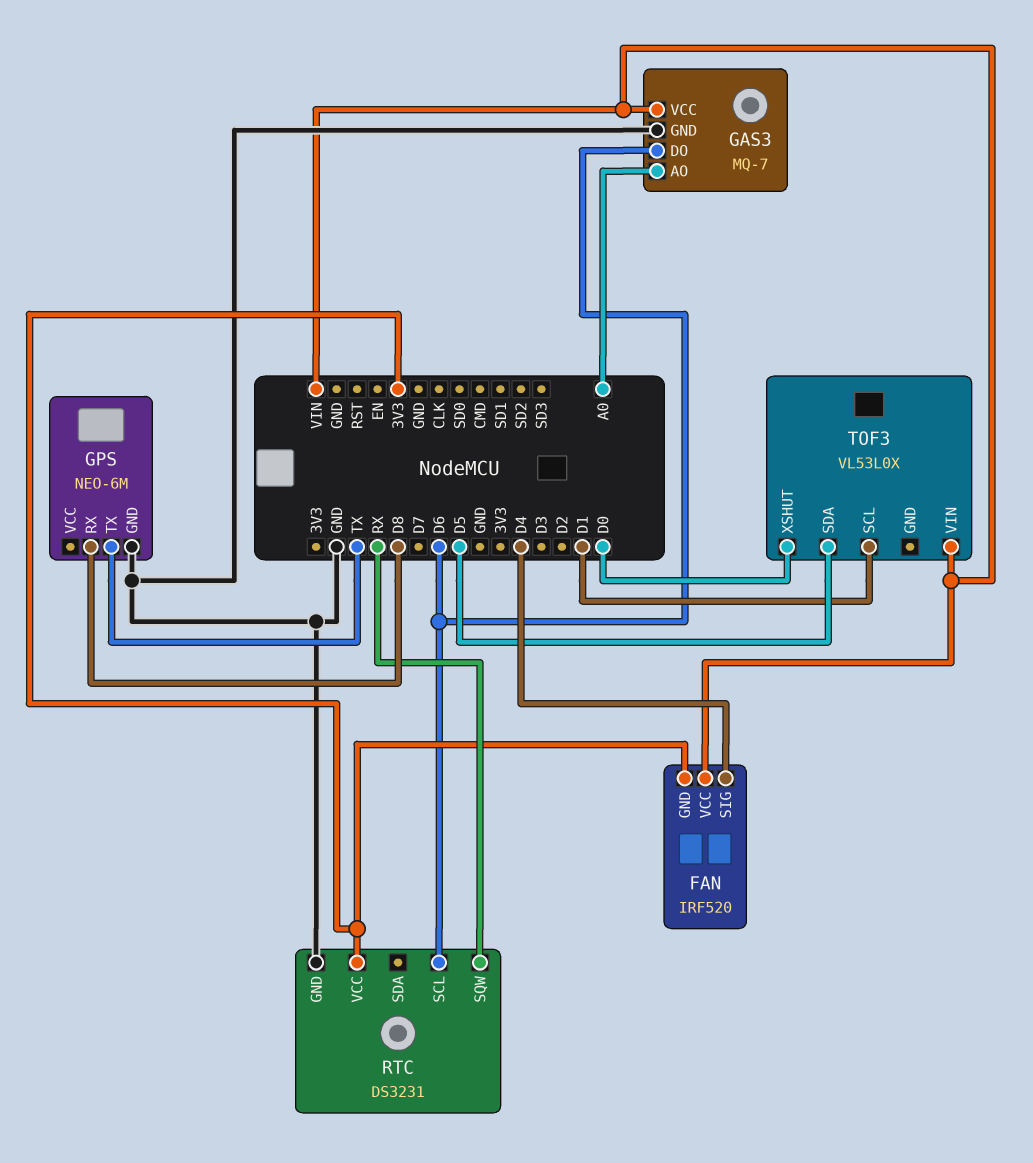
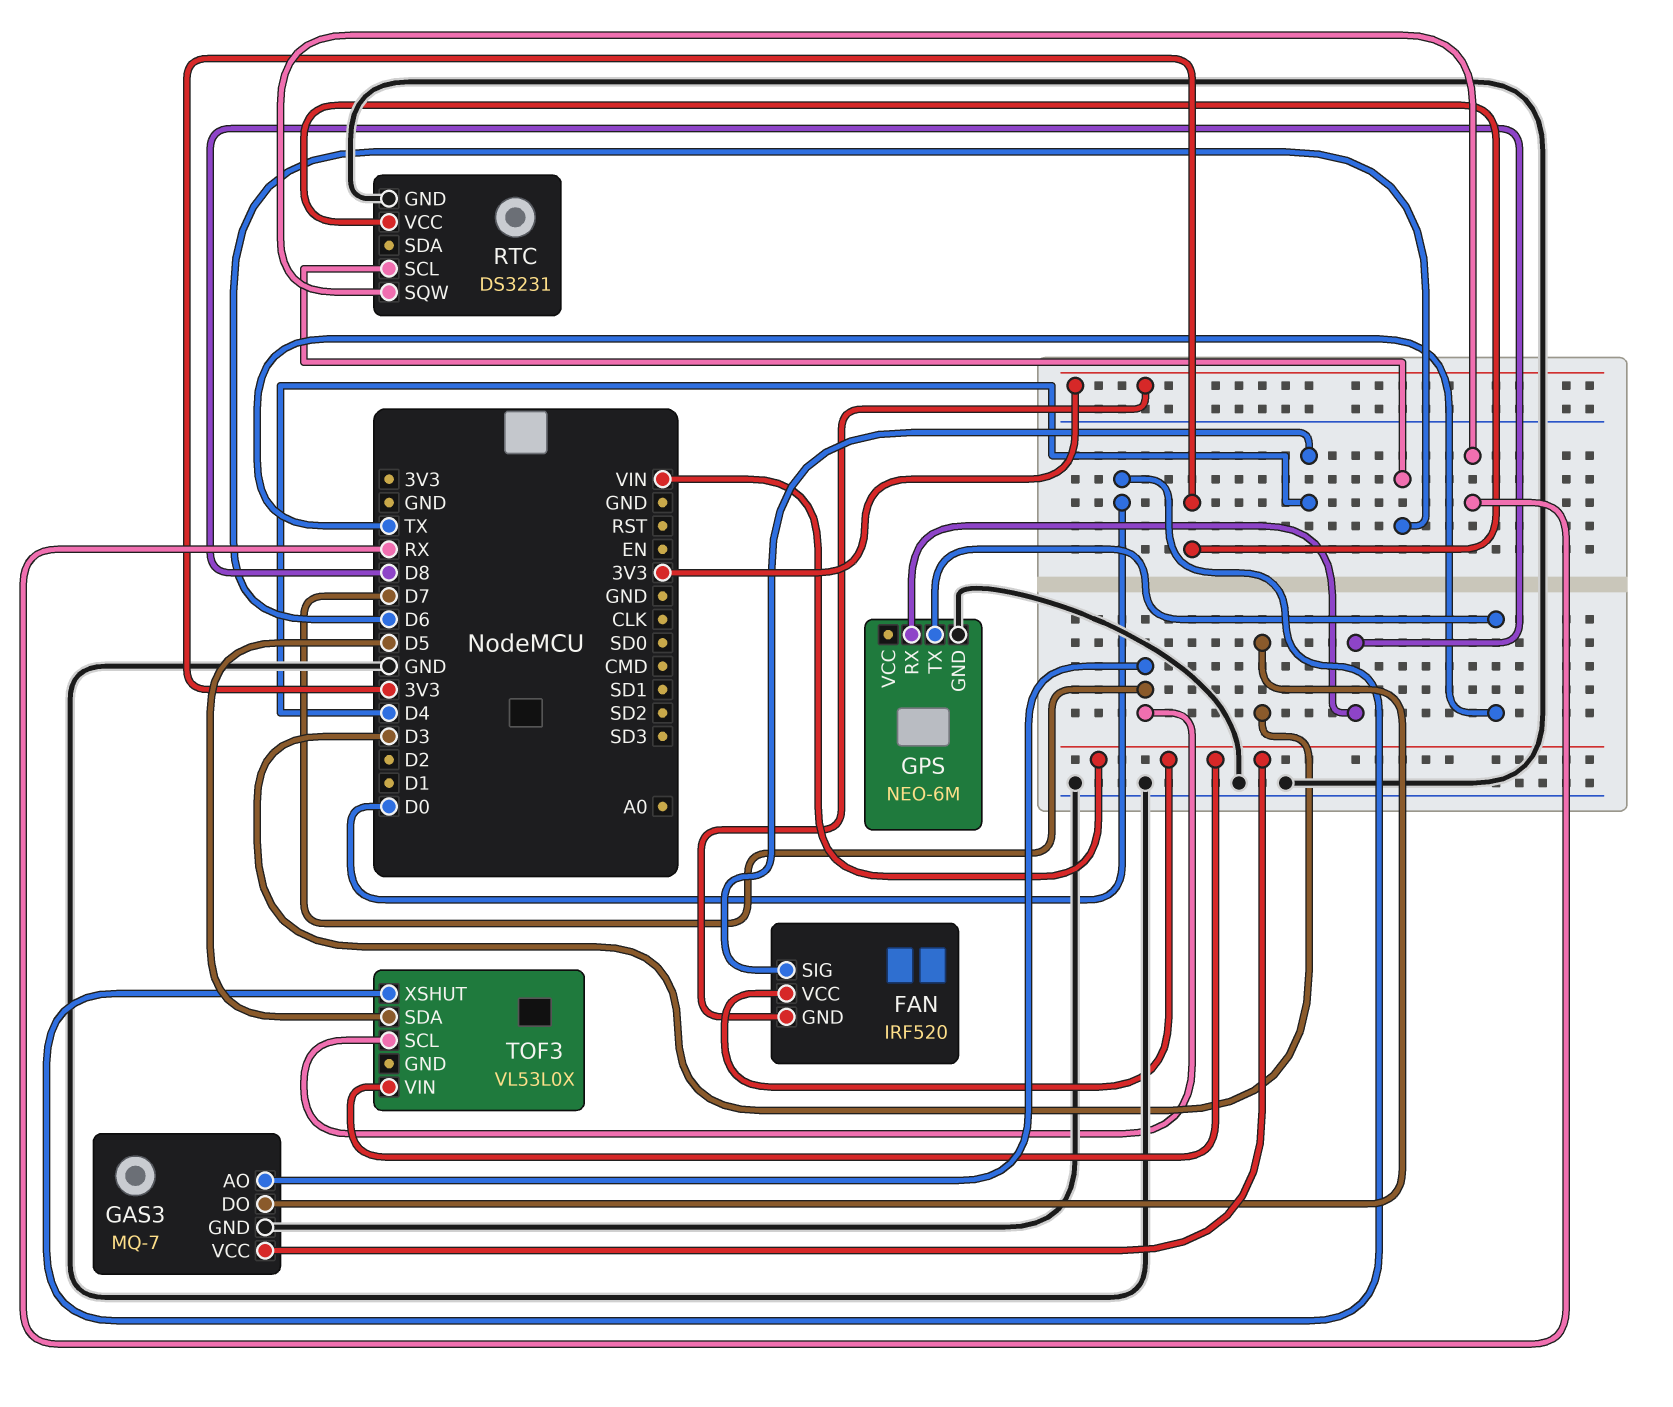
GAS3 pin AO: A0 -> D7
GAS3 pin DO: D6 -> D3
TOF3 pin SCL: D1 -> D7

